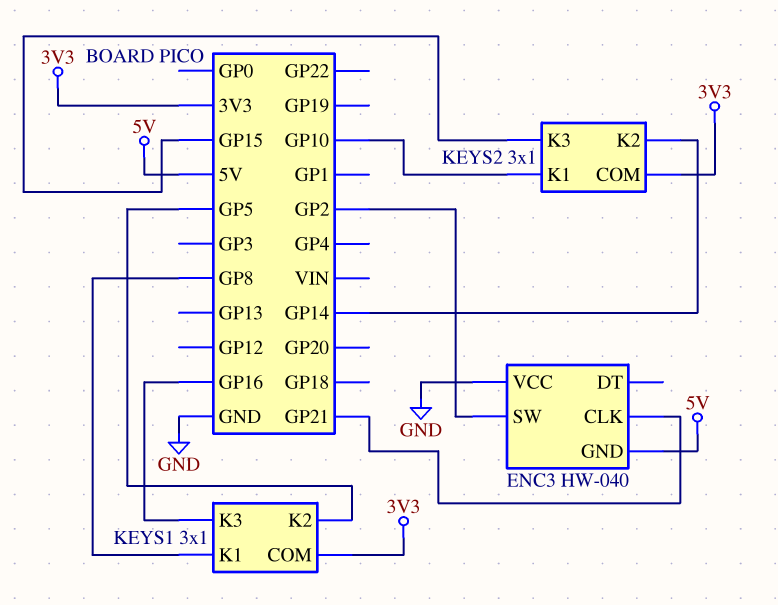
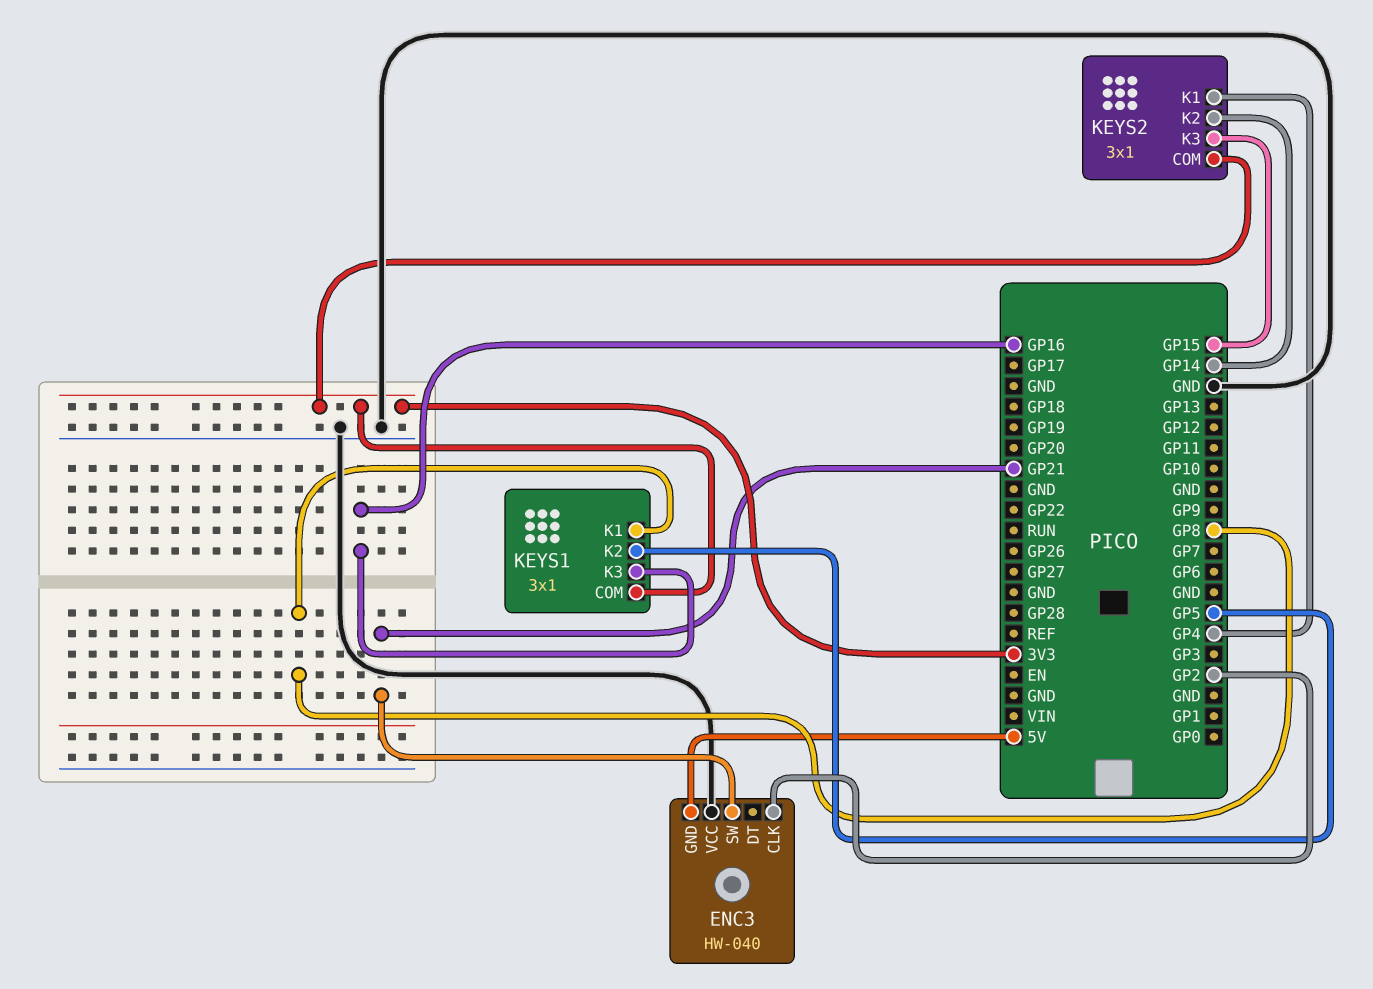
ENC3 pin CLK: GP21 -> GP2
ENC3 pin SW: GP2 -> GP21
KEYS2 pin K1: GP10 -> GP4

